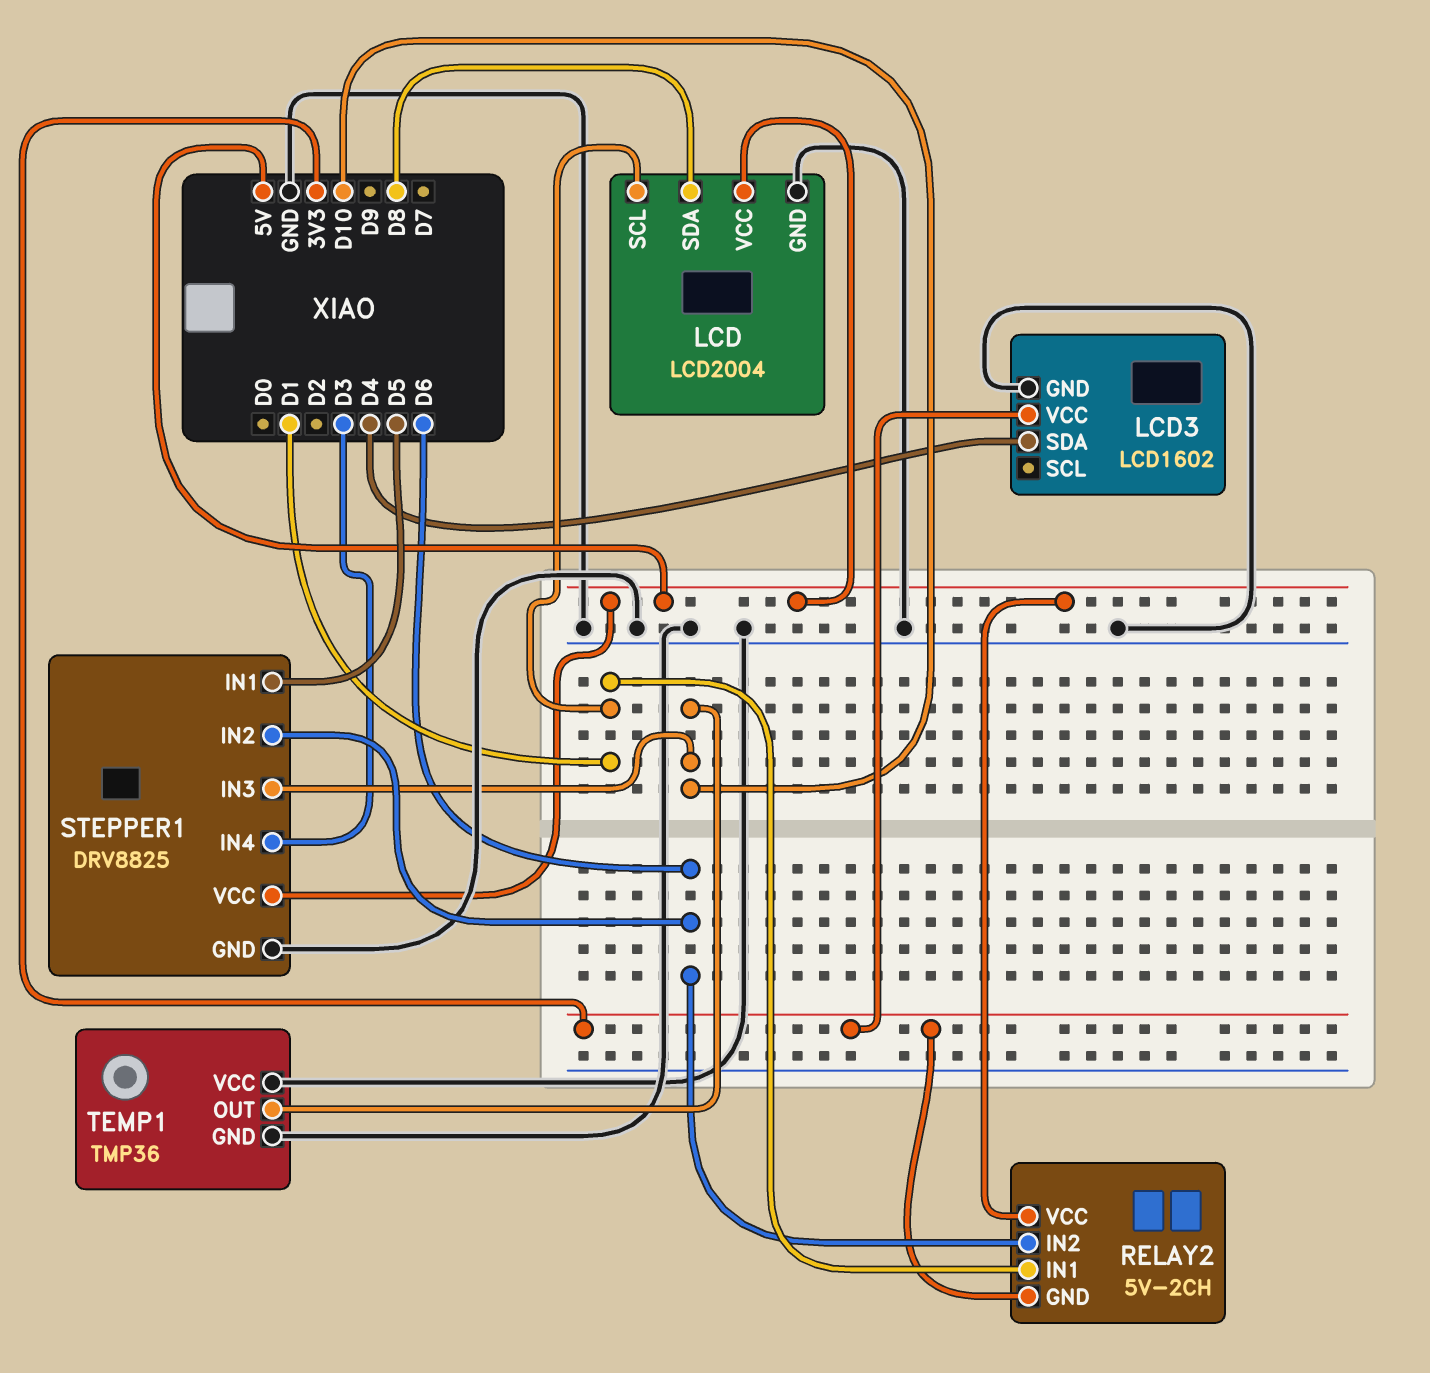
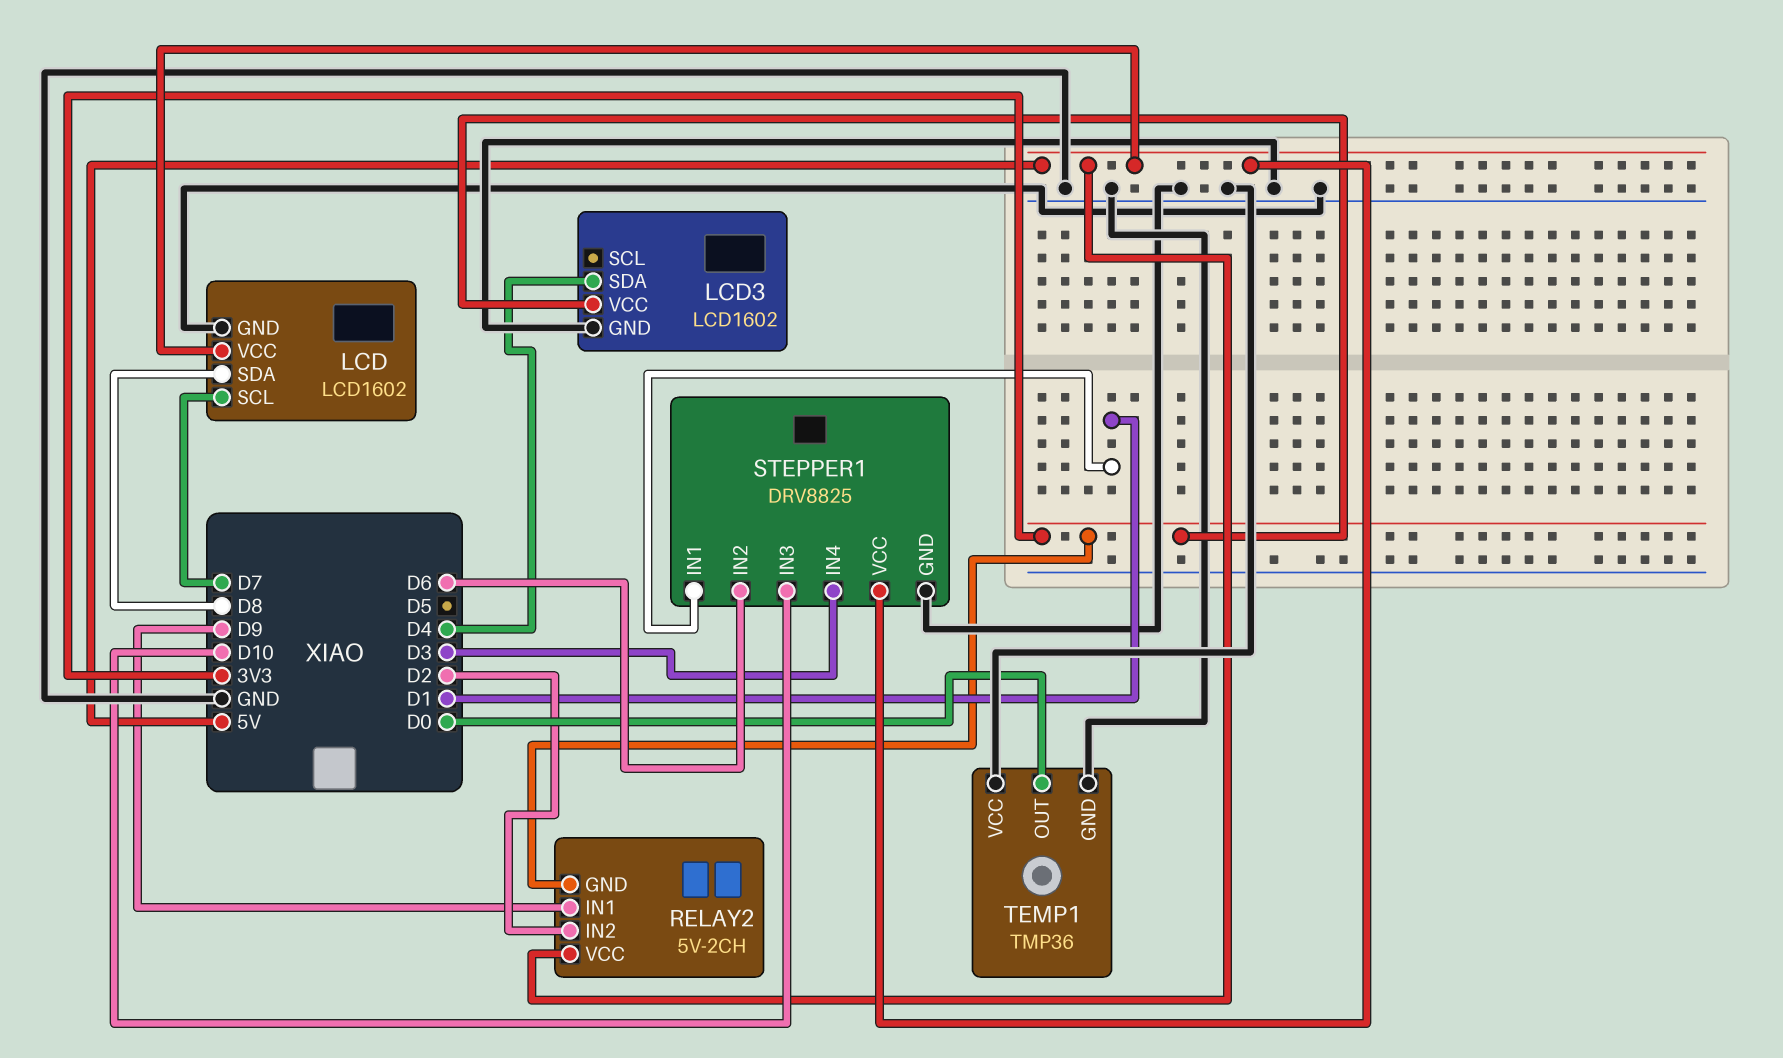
LCD: LCD2004 -> LCD1602
LCD pin SCL: D1 -> D7
RELAY2 pin IN1: D1 -> D9
RELAY2 pin IN2: D6 -> D2
STEPPER1 pin IN1: D5 -> D1
TEMP1 pin OUT: D10 -> D0

